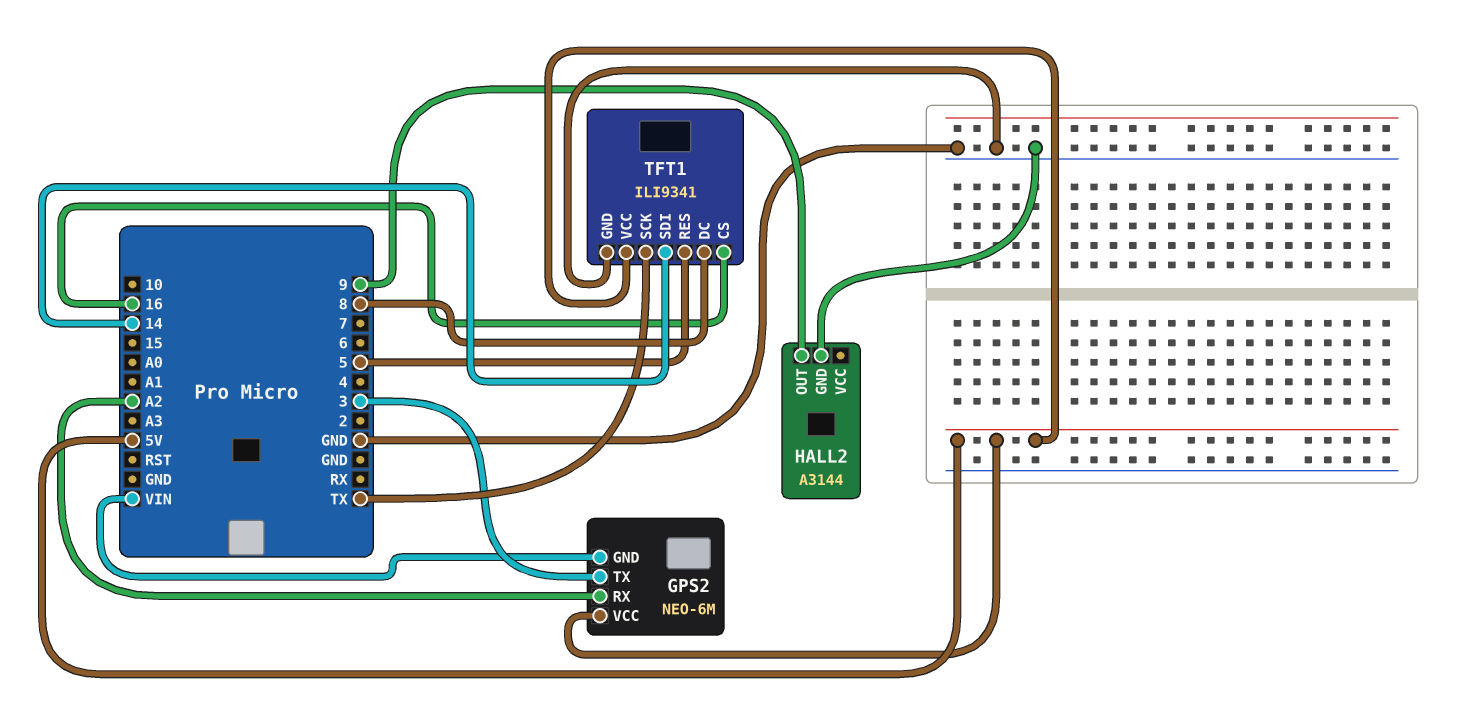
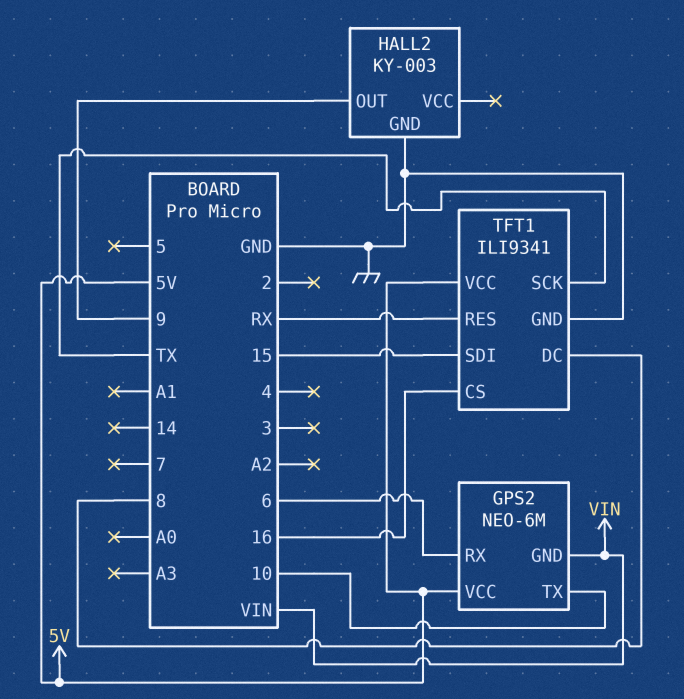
GPS2 pin RX: A2 -> 6
GPS2 pin TX: 3 -> 10
HALL2: A3144 -> KY-003
TFT1 pin RES: 5 -> RX
TFT1 pin SDI: 14 -> 15

